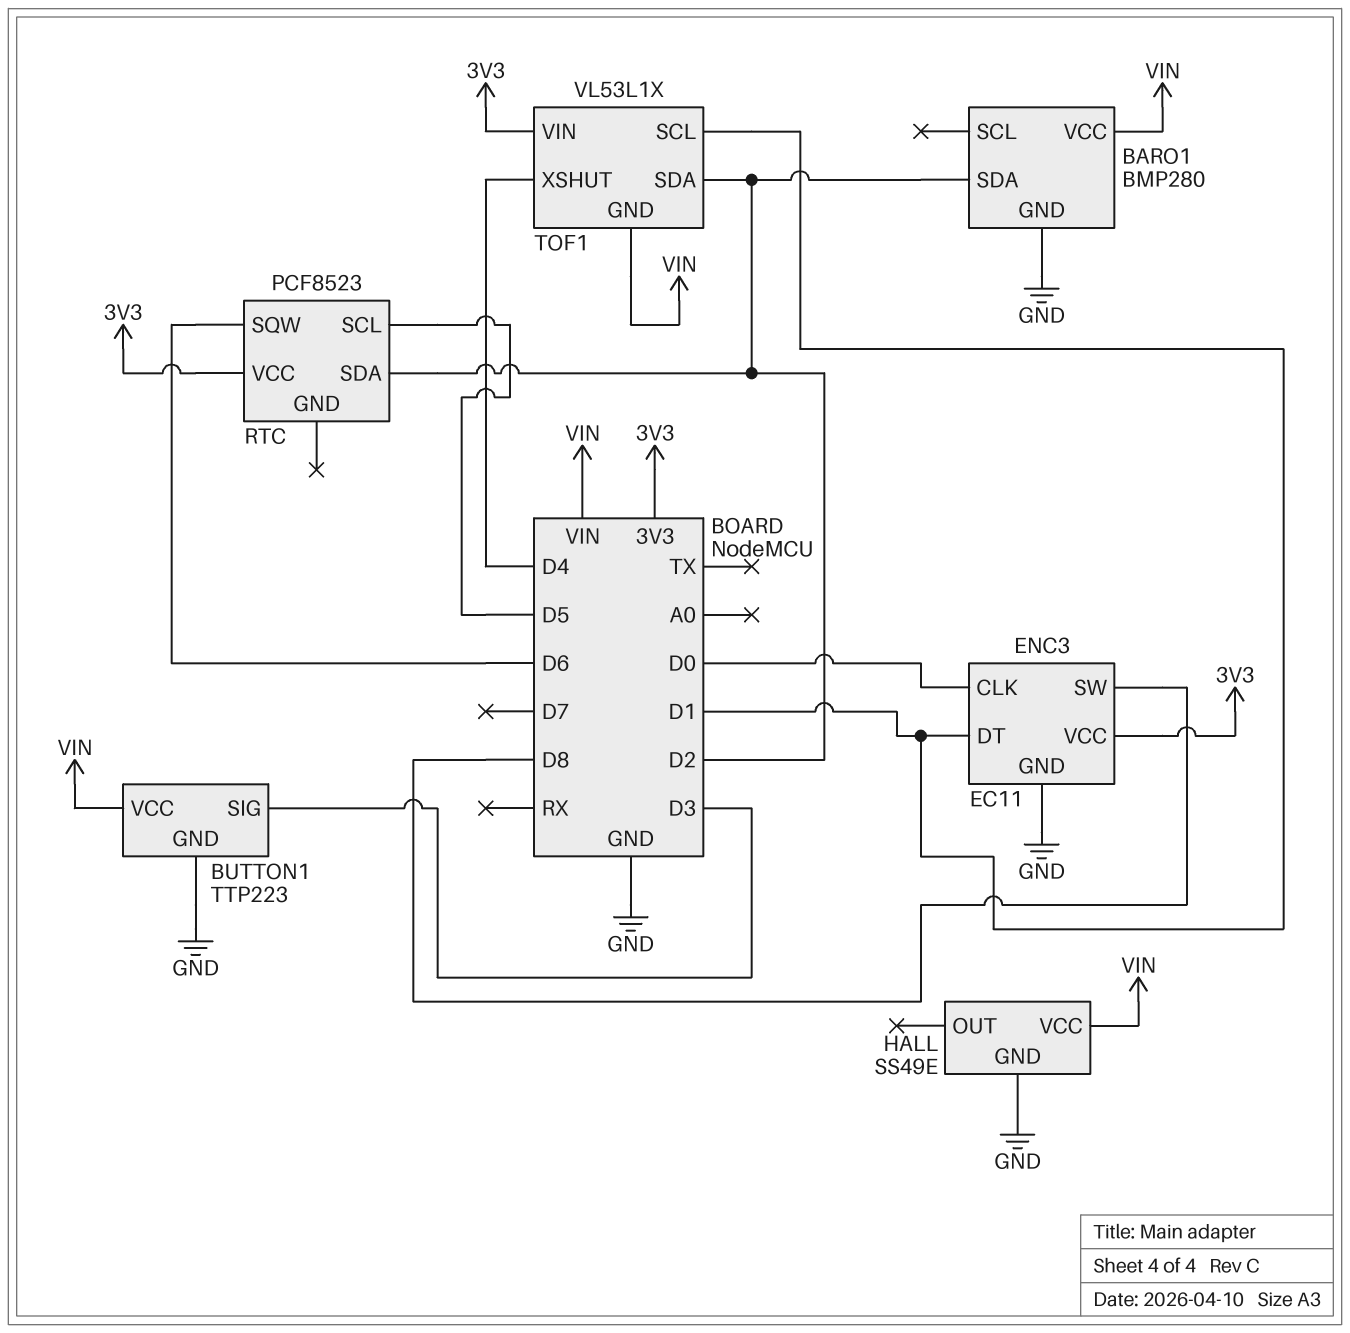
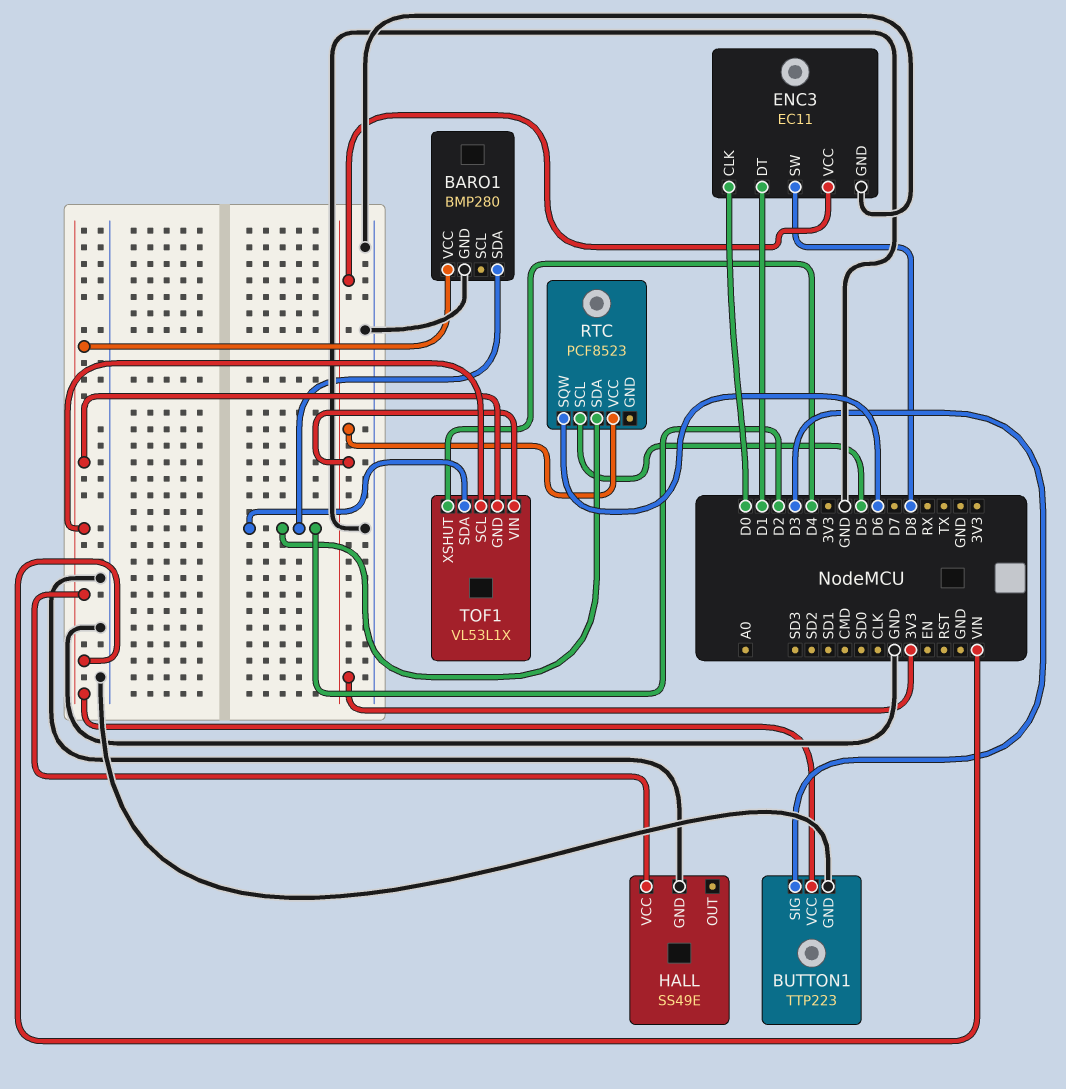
TOF1 pin SCL: D1 -> VIN

